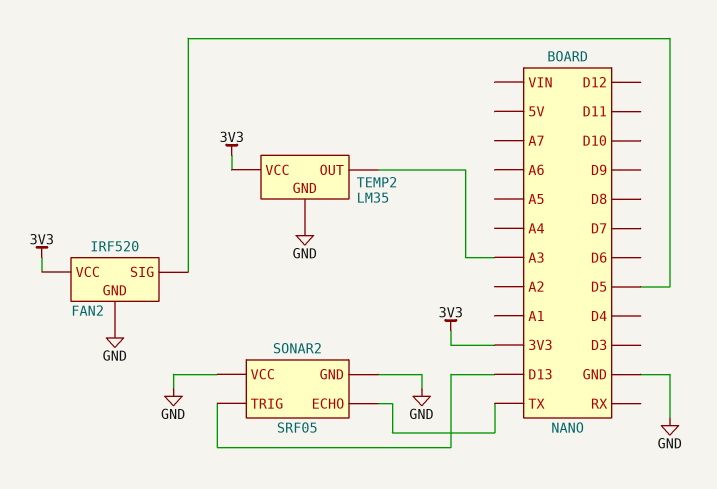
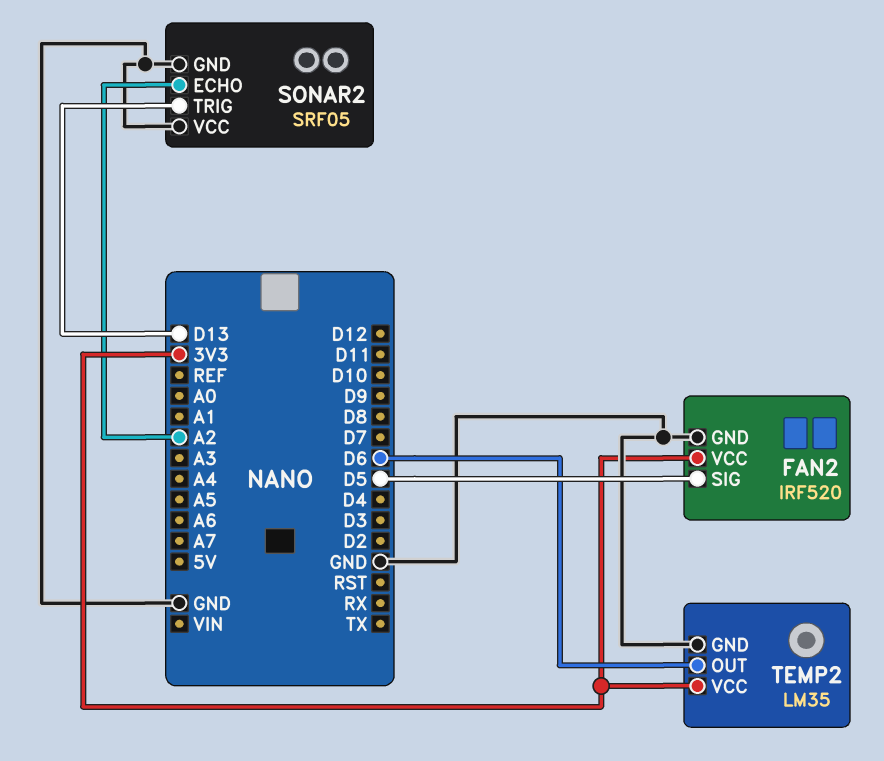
SONAR2 pin ECHO: TX -> A2
TEMP2 pin OUT: A3 -> D6

